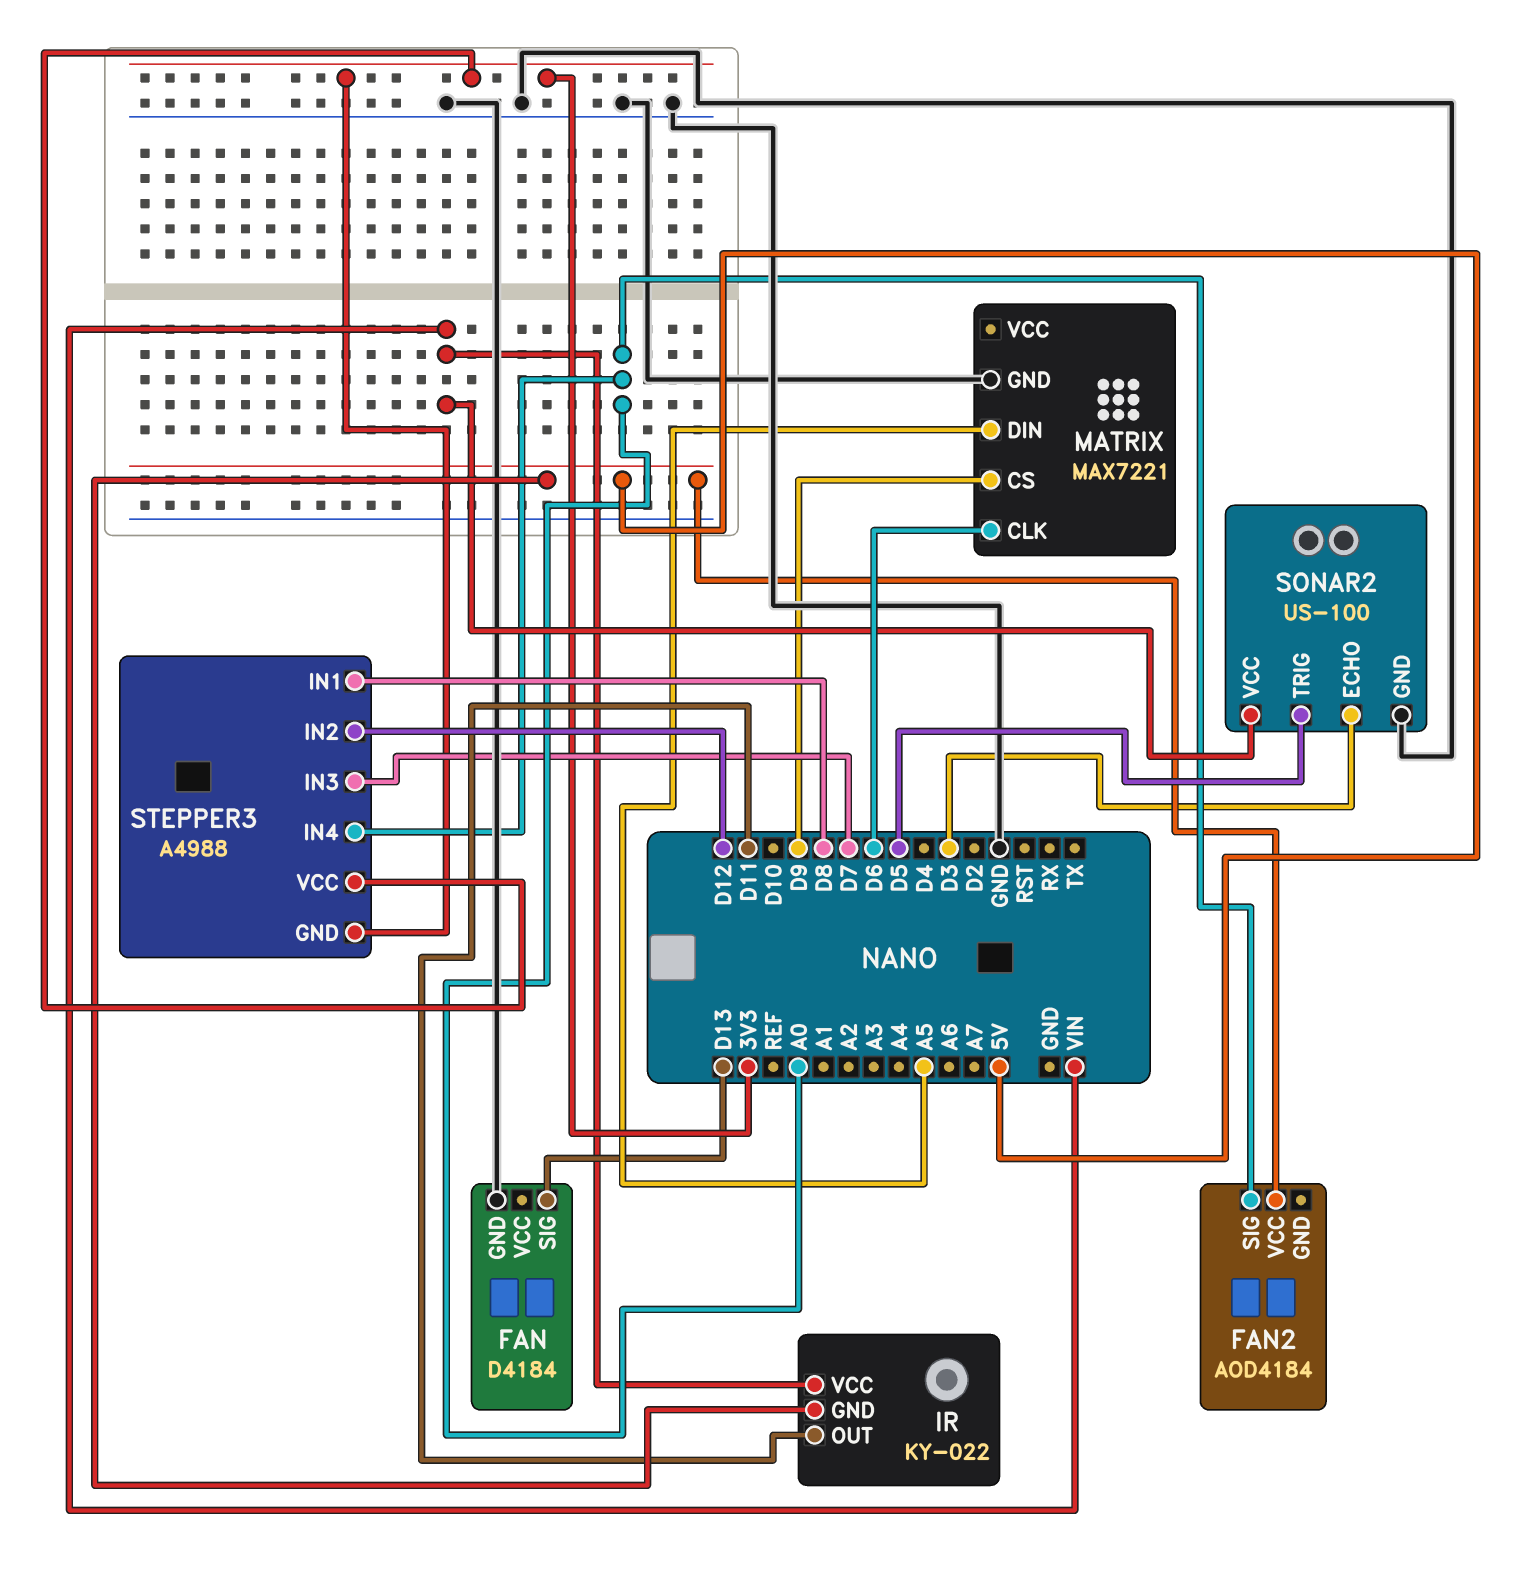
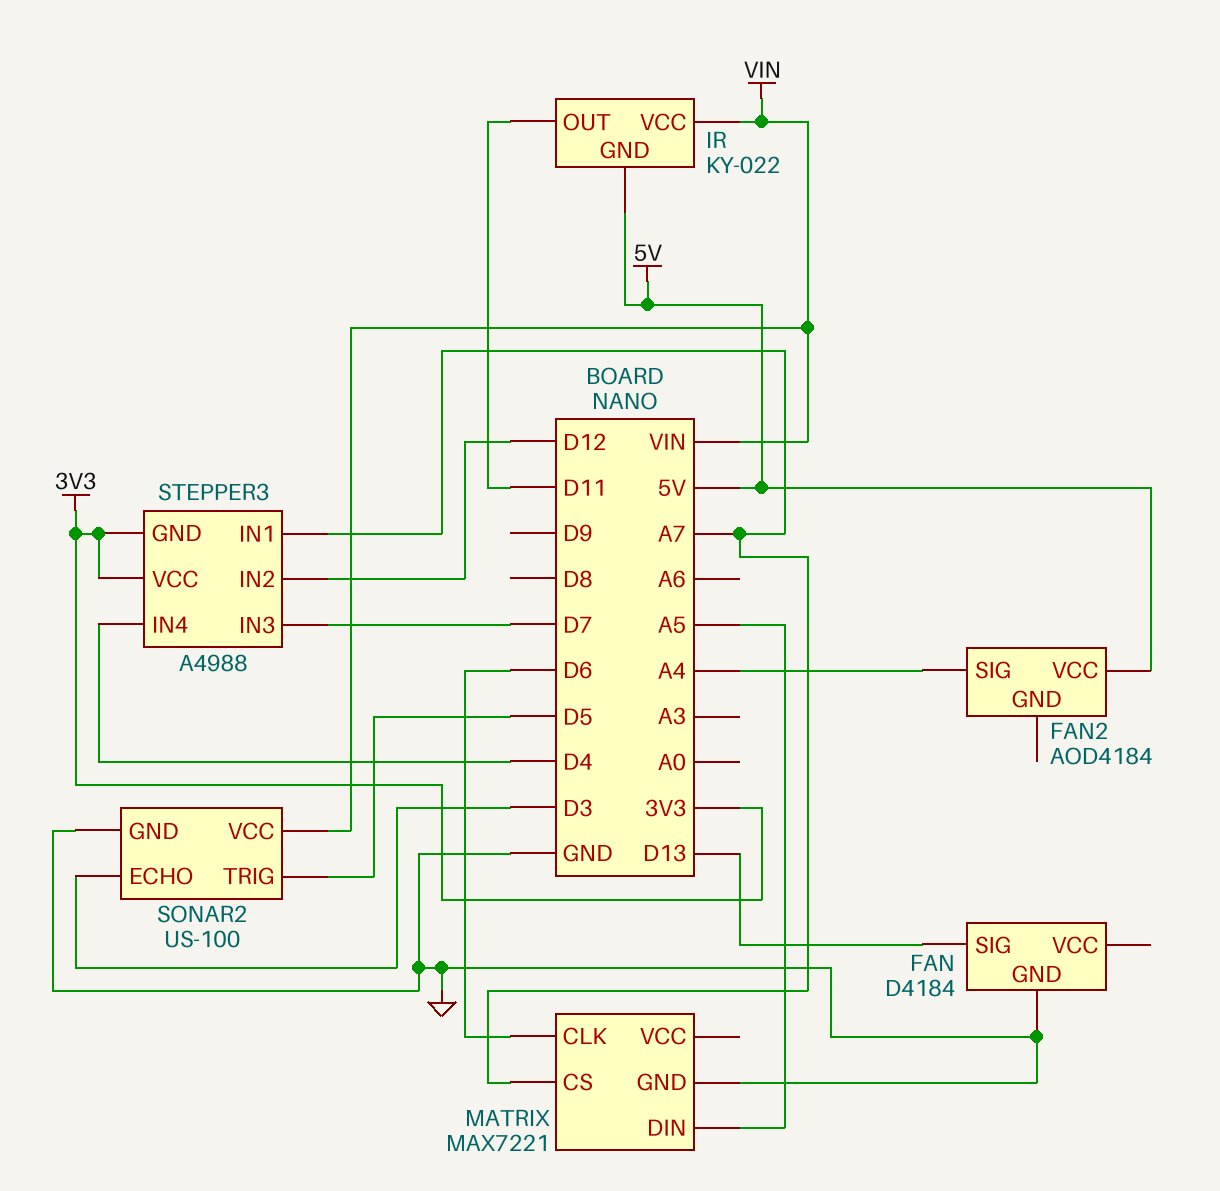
FAN2 pin SIG: A0 -> A4
MATRIX pin CS: D9 -> A7
STEPPER3 pin IN1: D8 -> A7
STEPPER3 pin IN4: A0 -> D4

